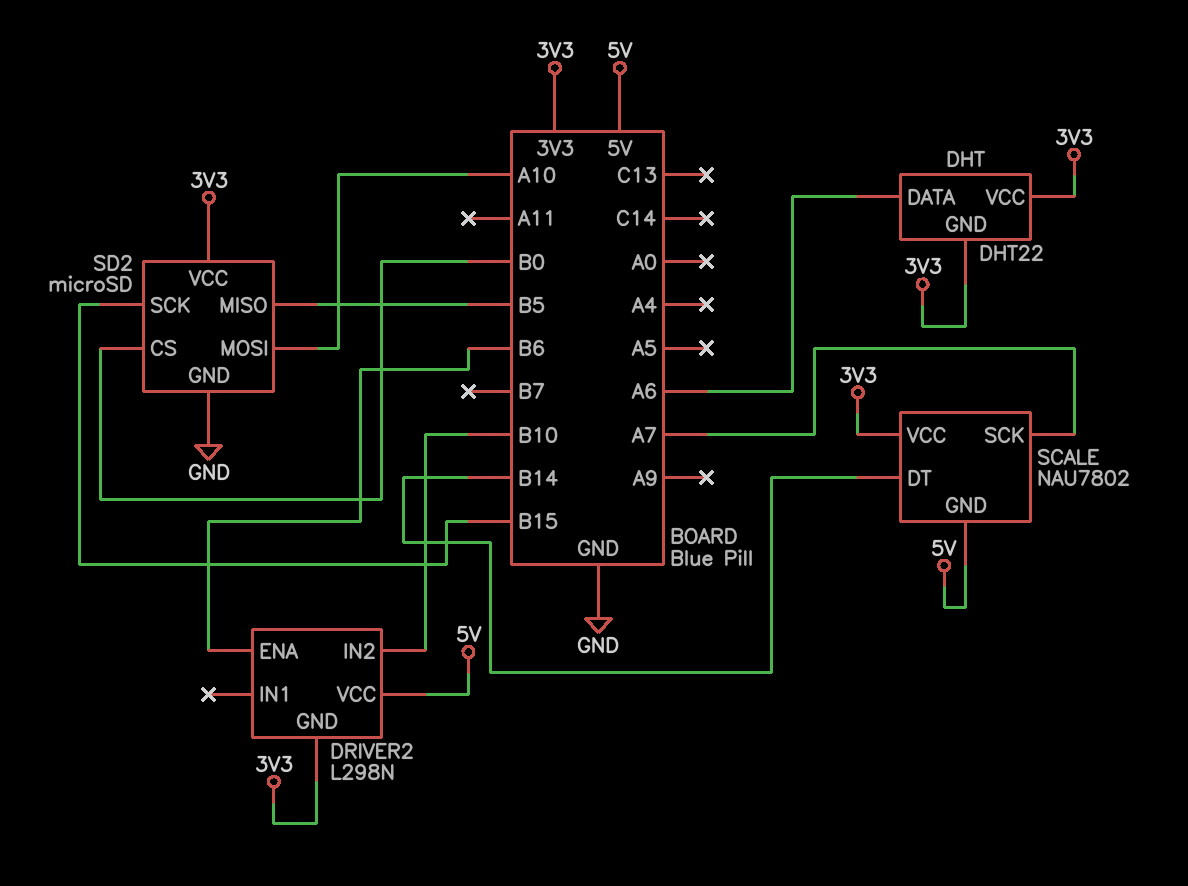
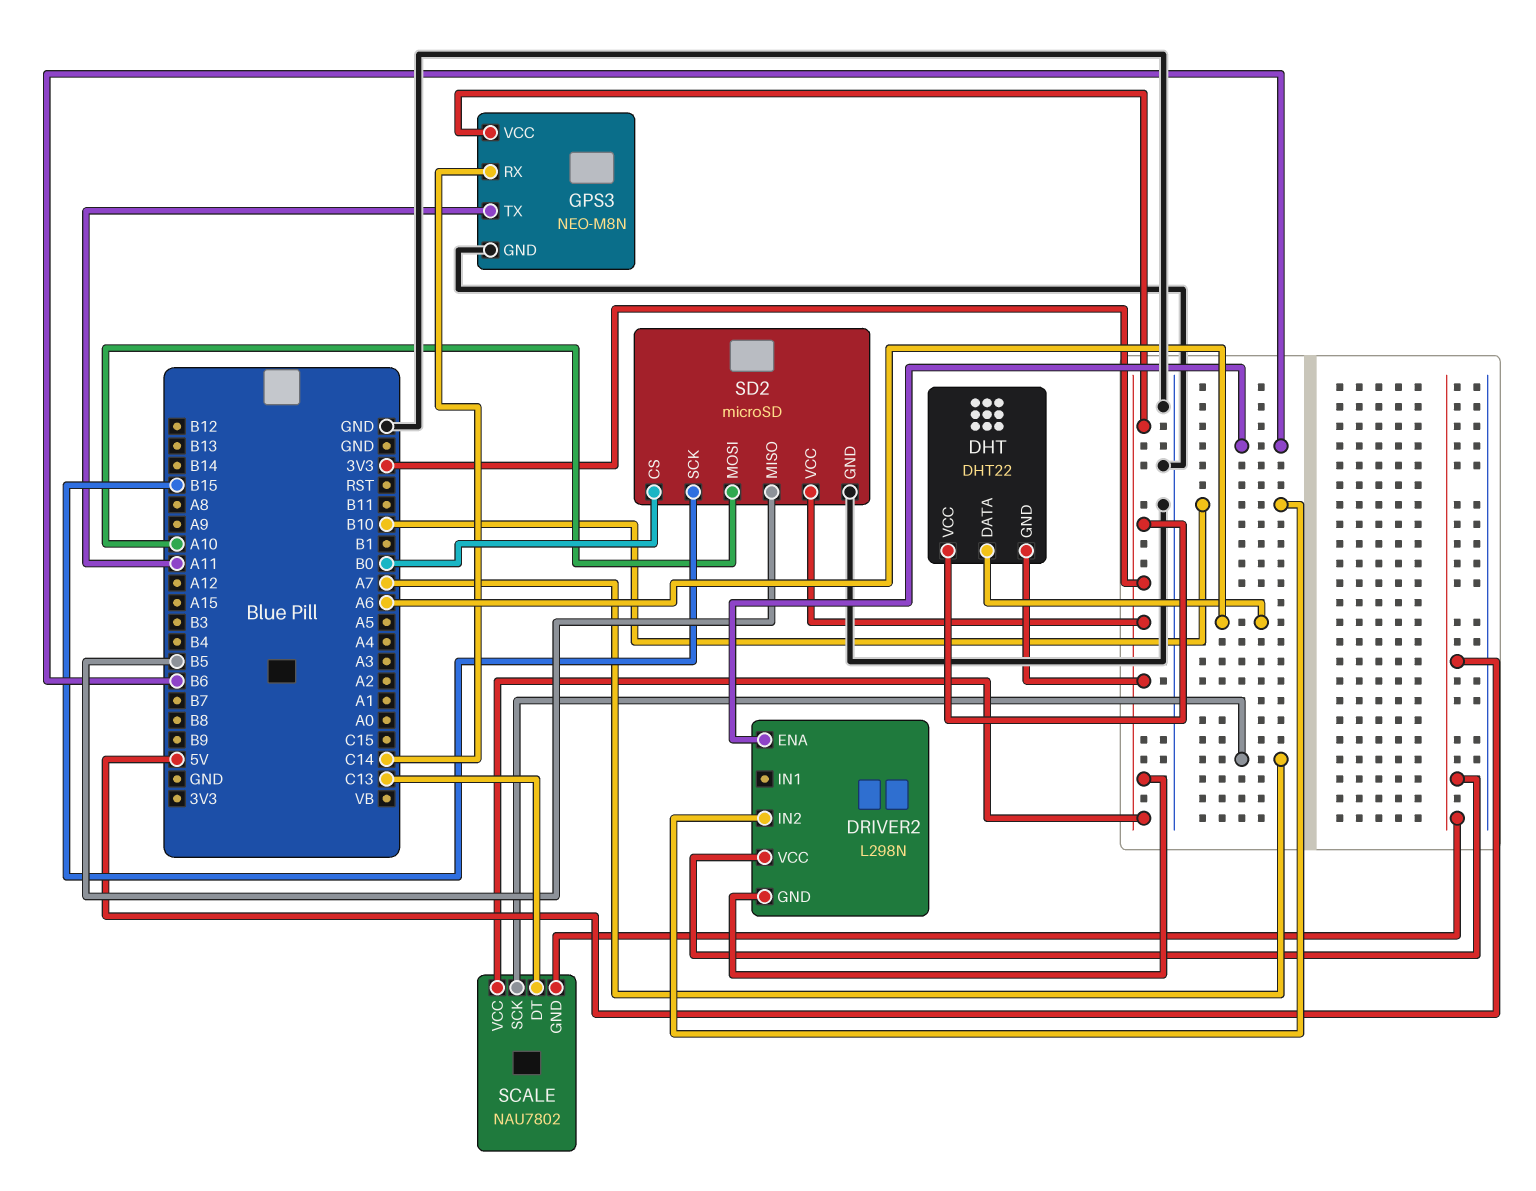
GPS3: none -> NEO-M8N
GPS3 pin GND: none -> GND
GPS3 pin RX: none -> C14
GPS3 pin TX: none -> A11
GPS3 pin VCC: none -> 3V3
SCALE pin DT: B14 -> C13

